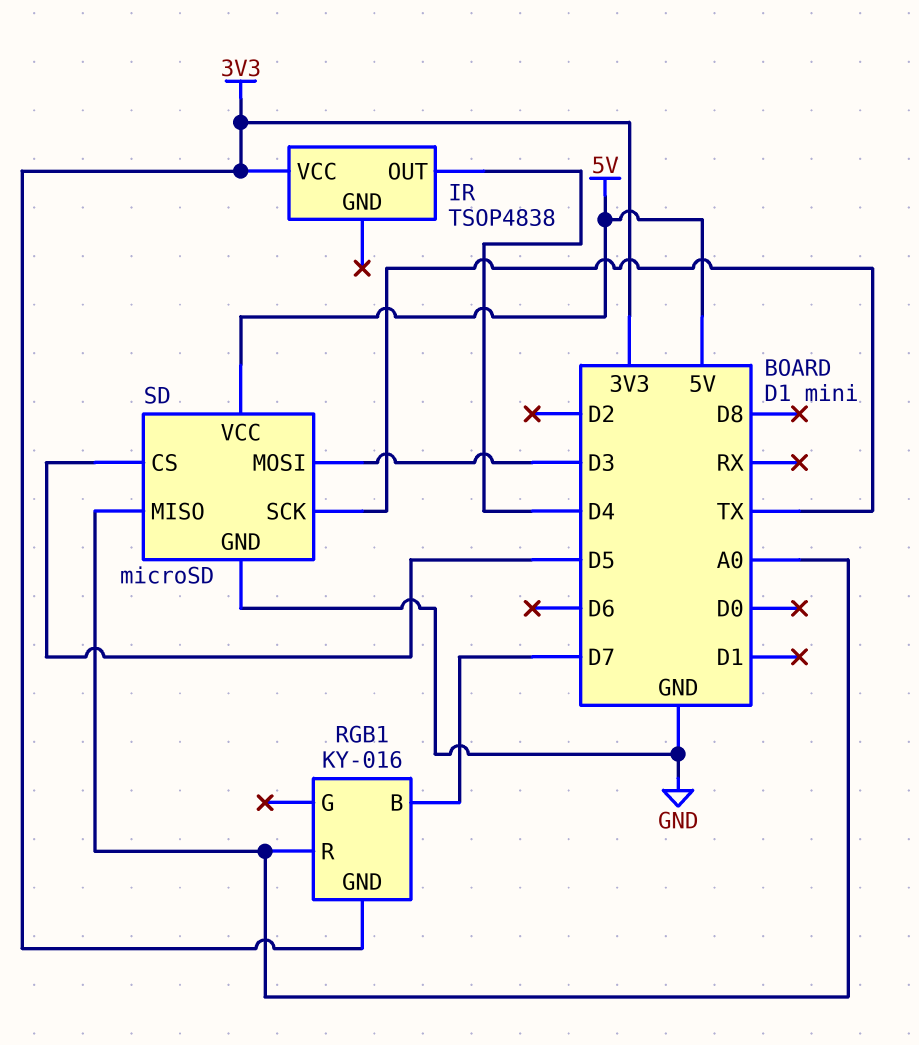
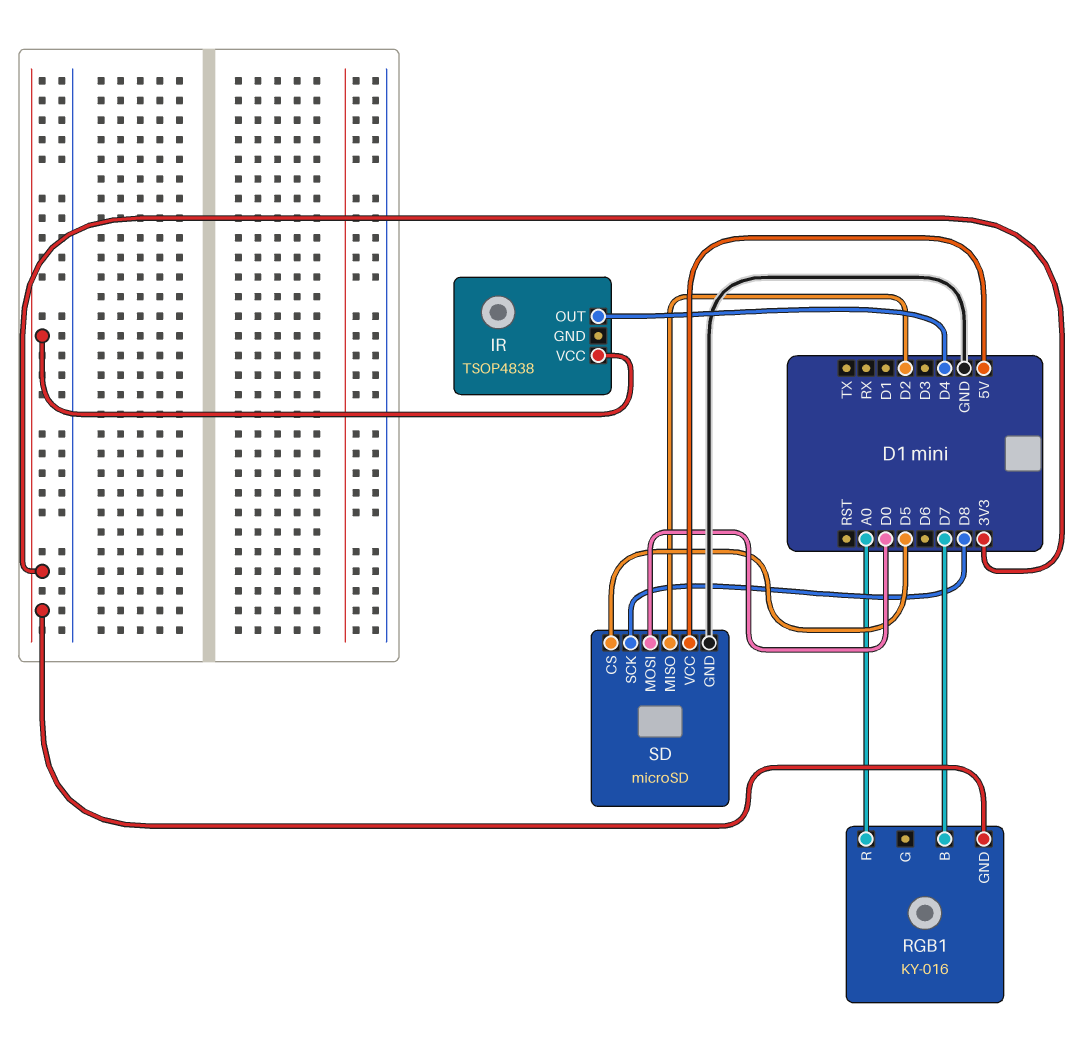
SD pin MISO: A0 -> D2
SD pin MOSI: D3 -> D0
SD pin SCK: TX -> D8

